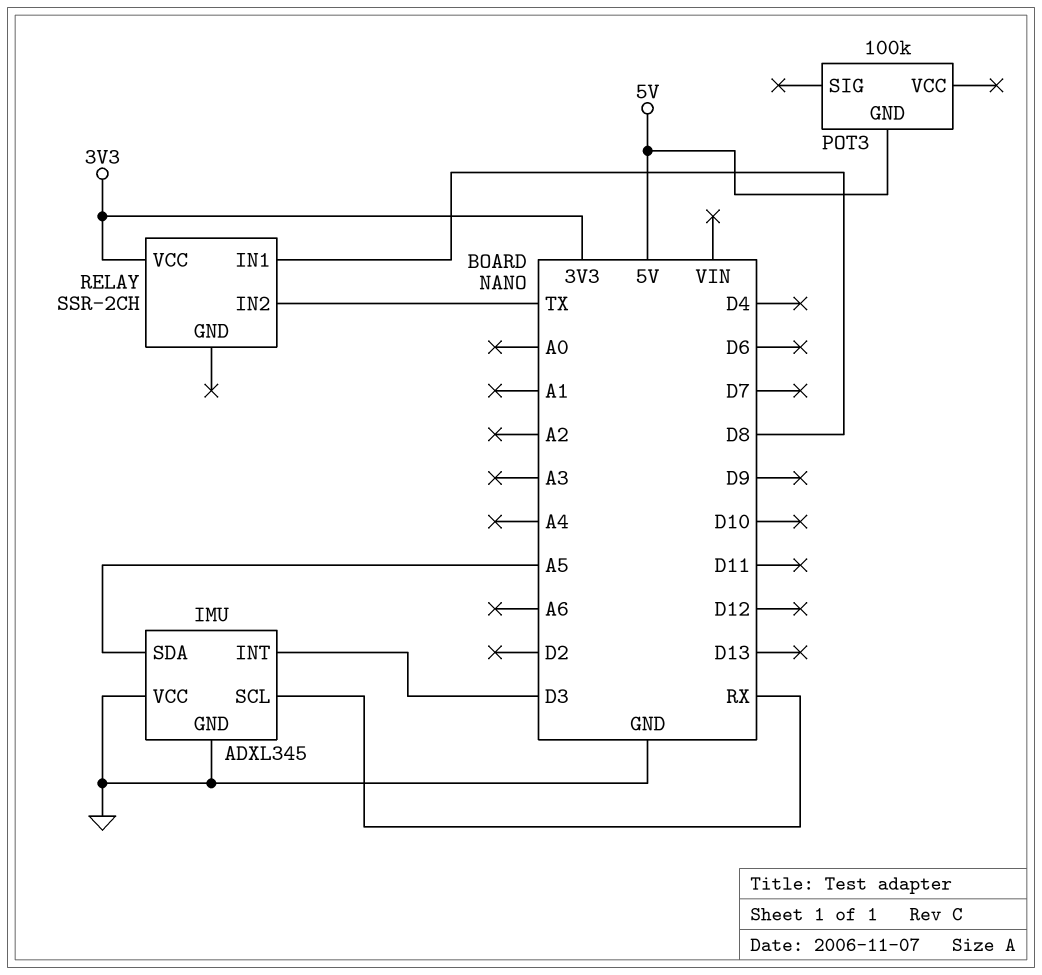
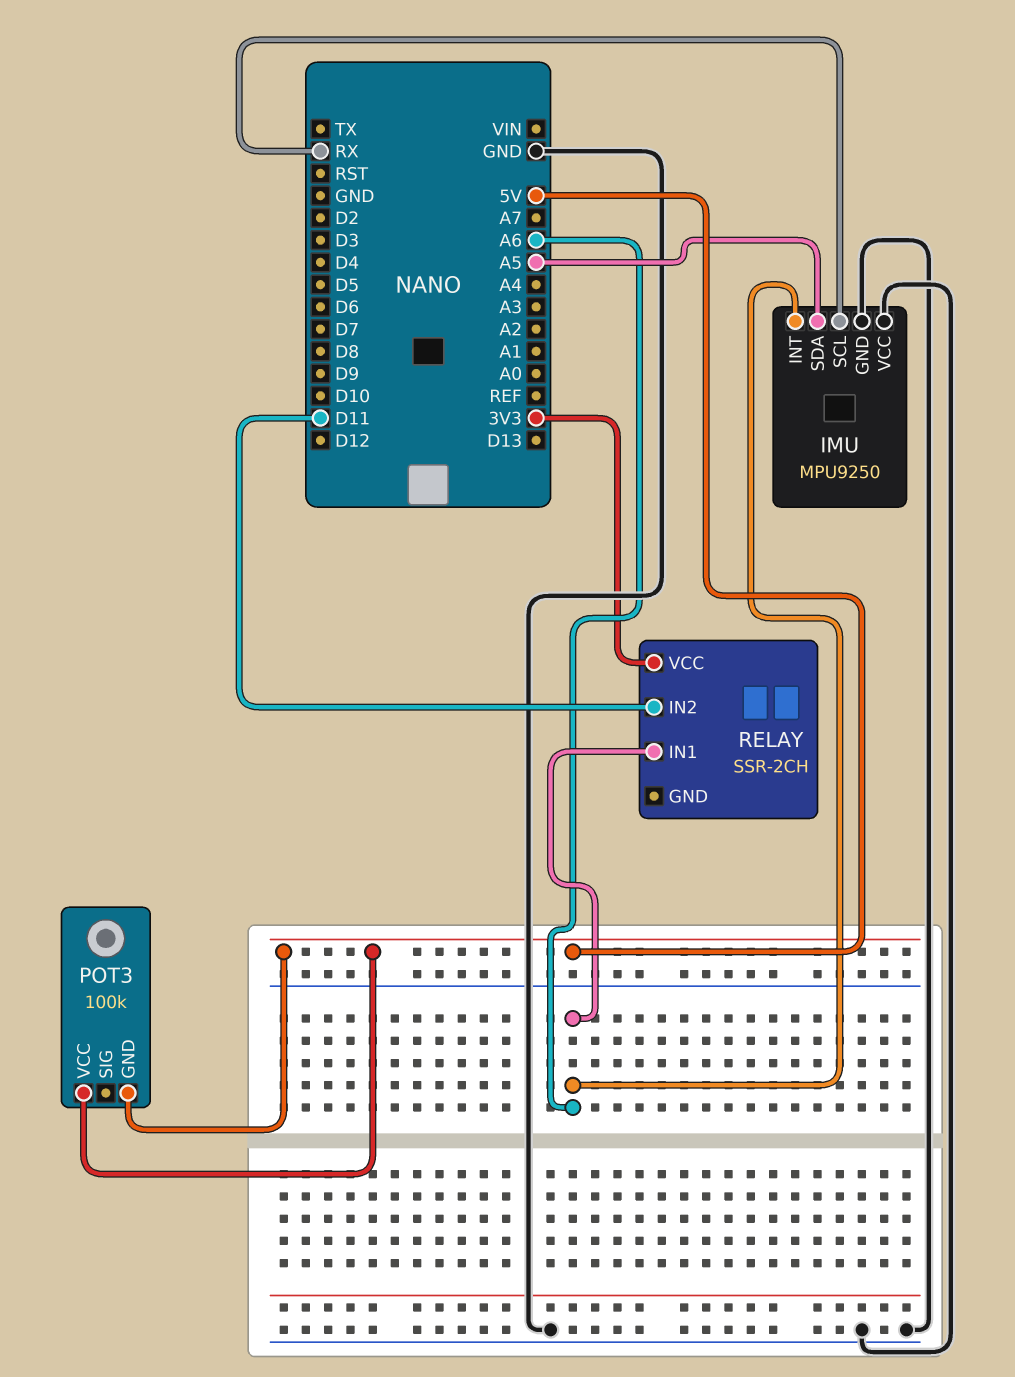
IMU: ADXL345 -> MPU9250
IMU pin INT: D3 -> A6
POT3 pin VCC: none -> 5V
RELAY pin IN1: D8 -> A6
RELAY pin IN2: TX -> D11

